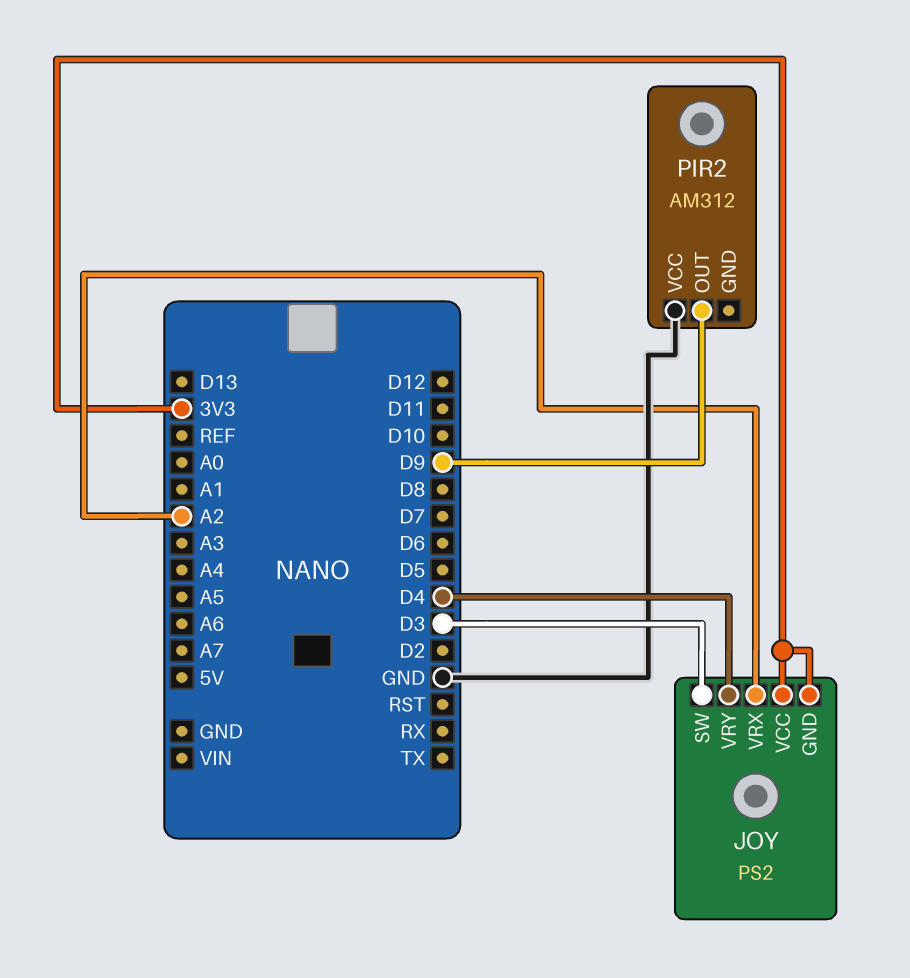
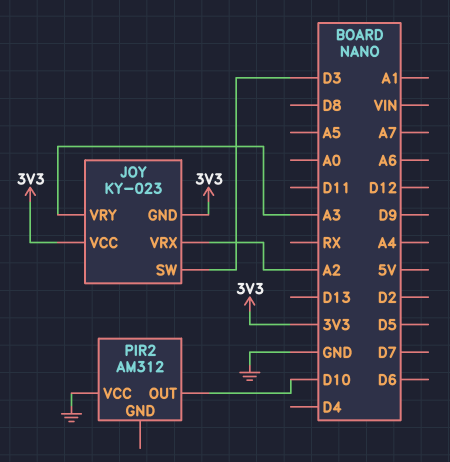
JOY: PS2 -> KY-023
JOY pin VRY: D4 -> A3
PIR2 pin OUT: D9 -> D10

